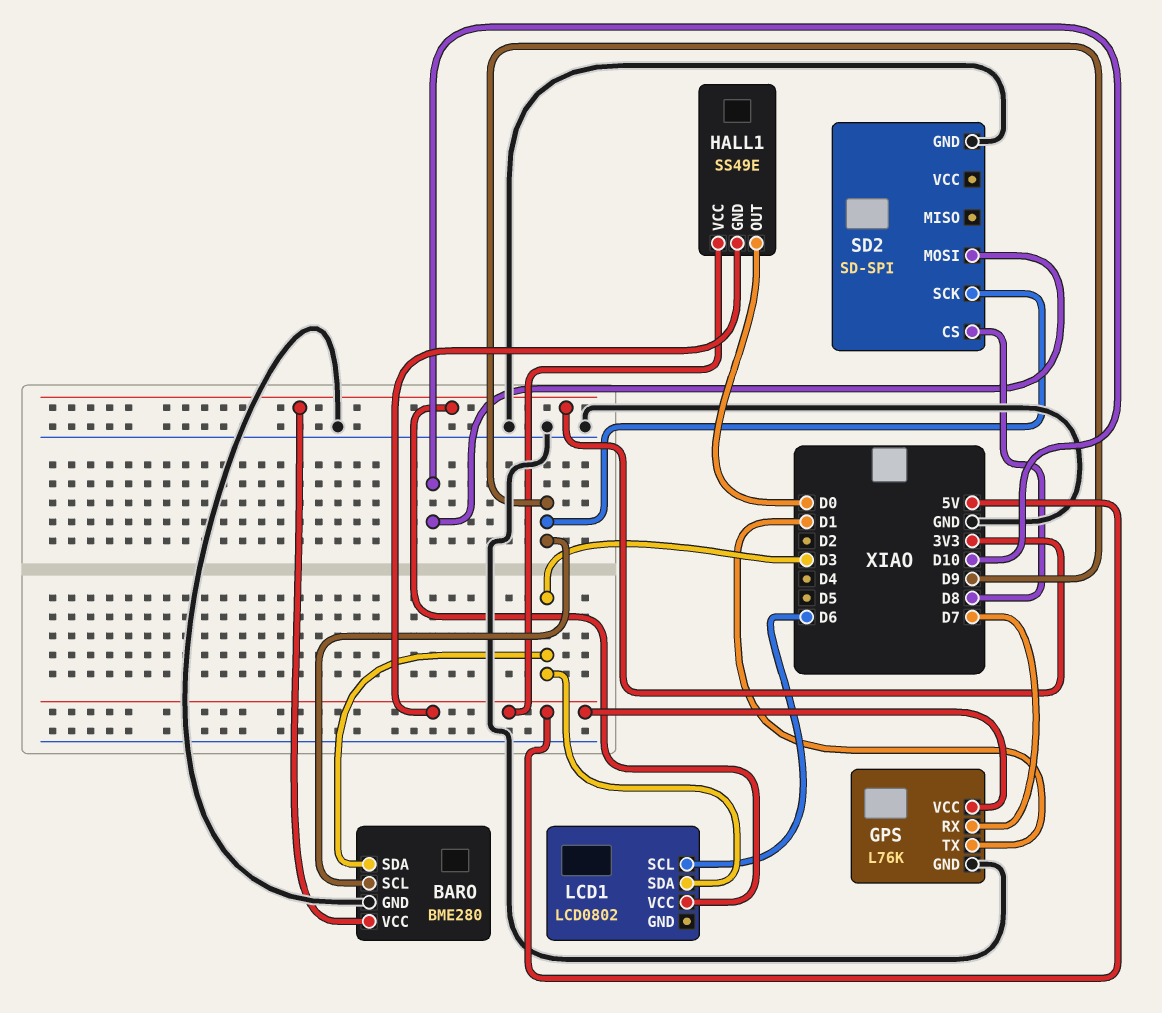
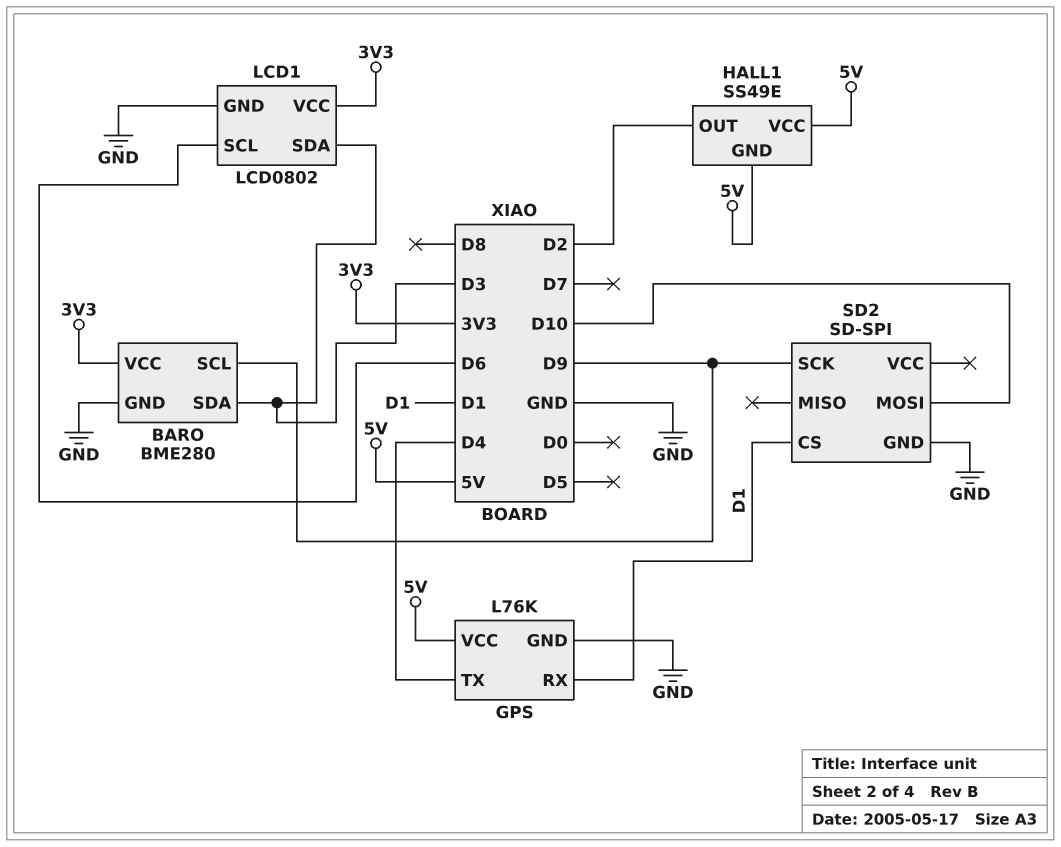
GPS pin RX: D7 -> D1
GPS pin TX: D1 -> D4
HALL1 pin OUT: D0 -> D2
LCD1 pin GND: none -> GND
SD2 pin CS: D8 -> D1

